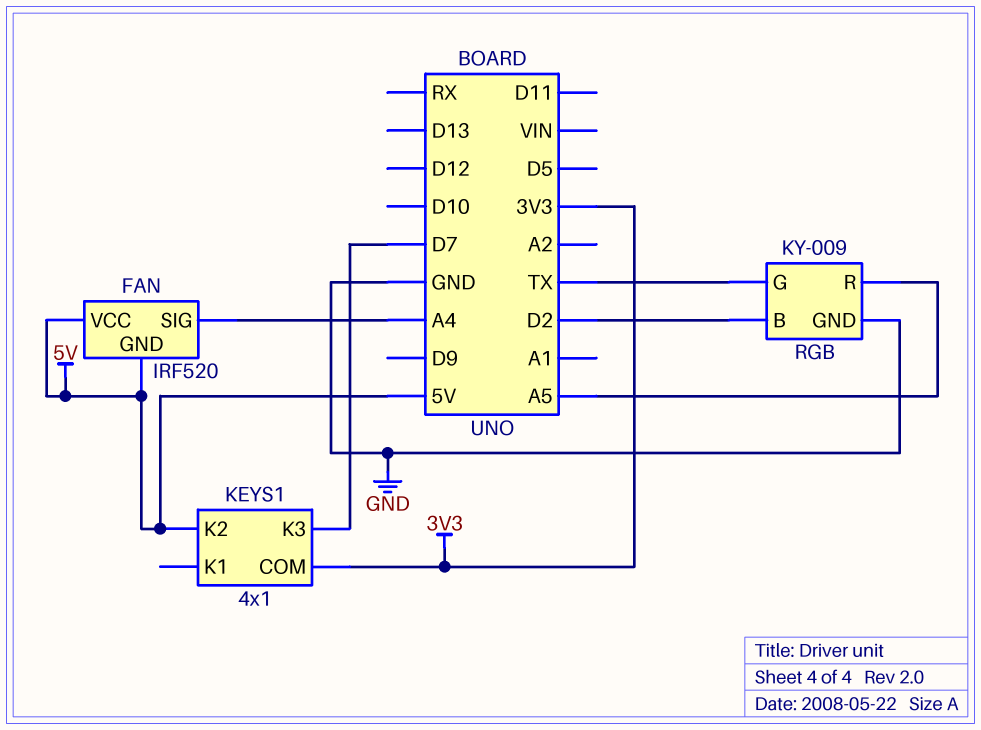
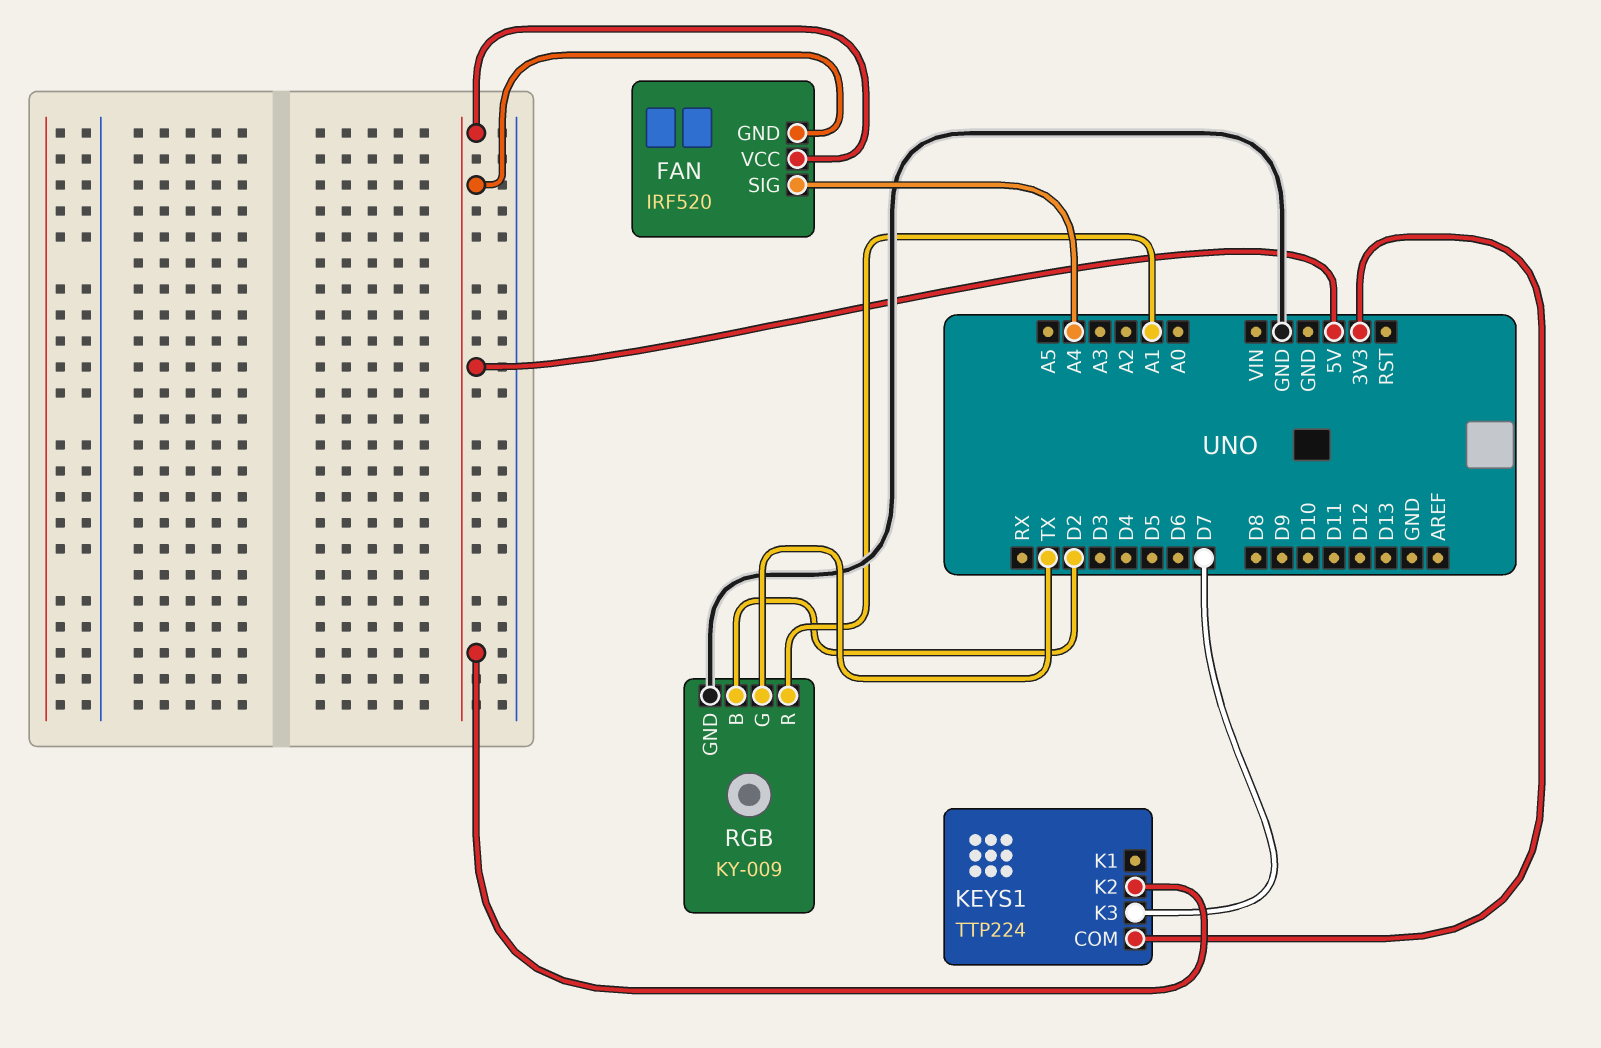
KEYS1: 4x1 -> TTP224
RGB pin R: A5 -> A1

